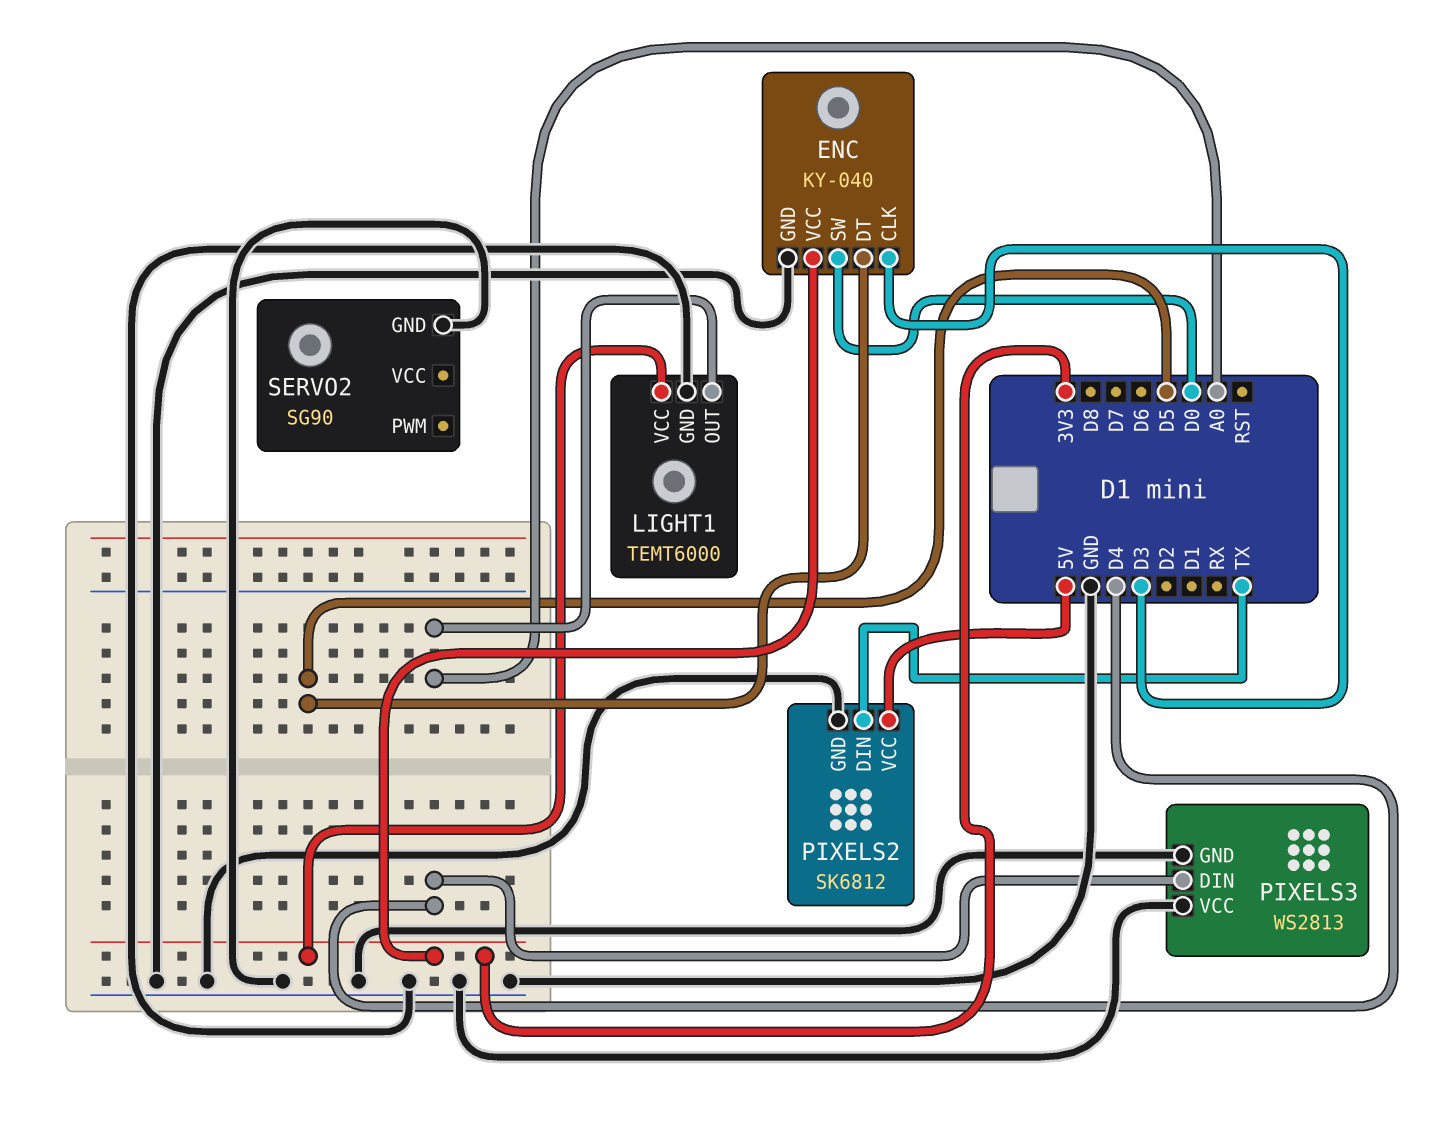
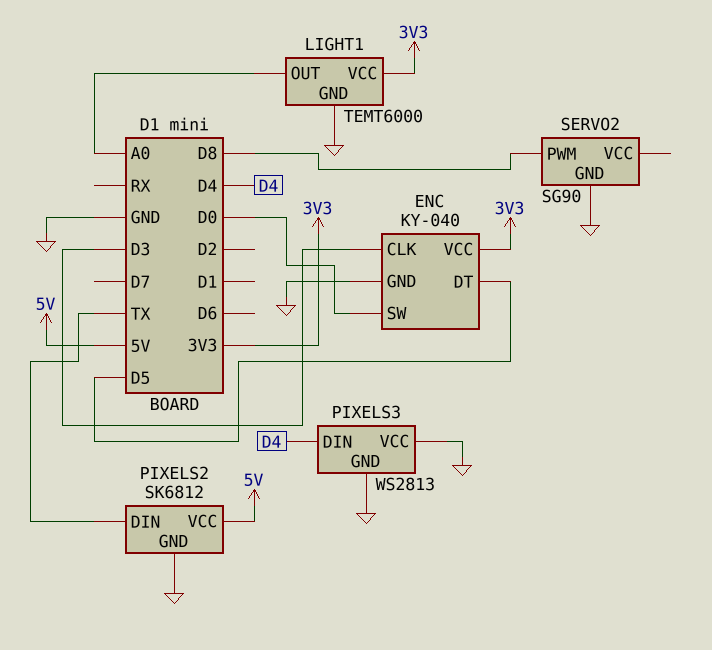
SERVO2 pin PWM: none -> D8

